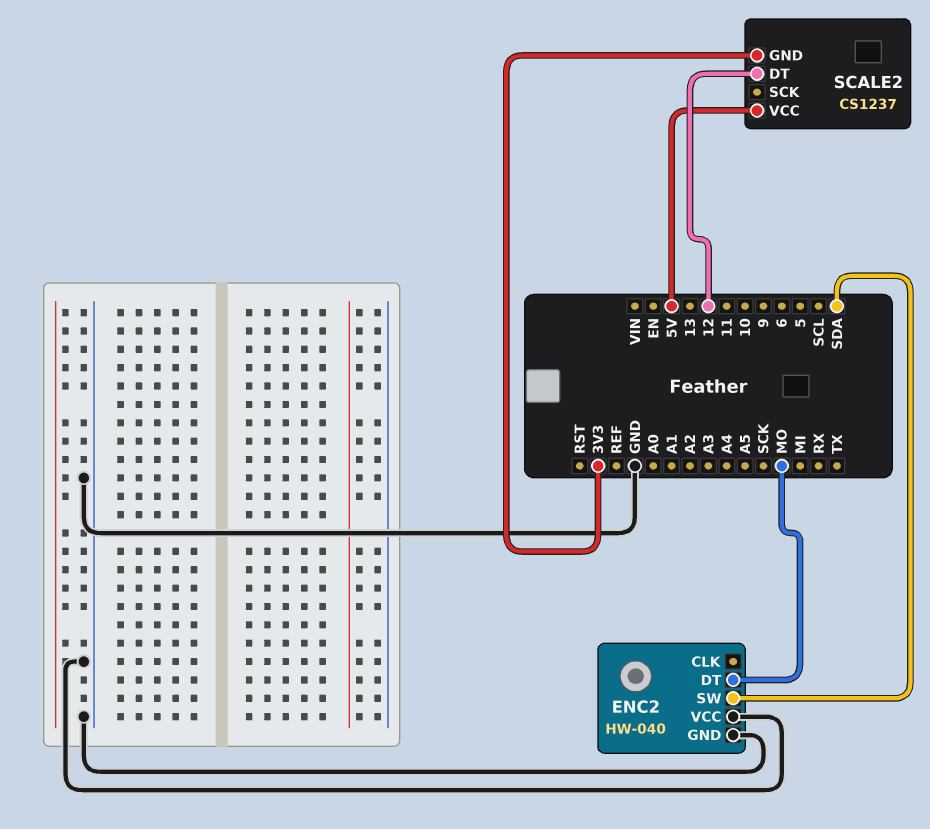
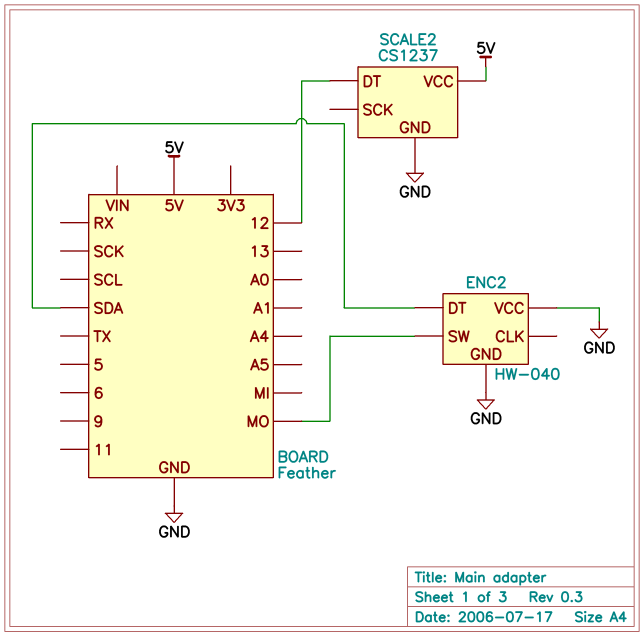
ENC2 pin DT: MO -> SDA
ENC2 pin SW: SDA -> MO
SCALE2 pin GND: 3V3 -> GND

